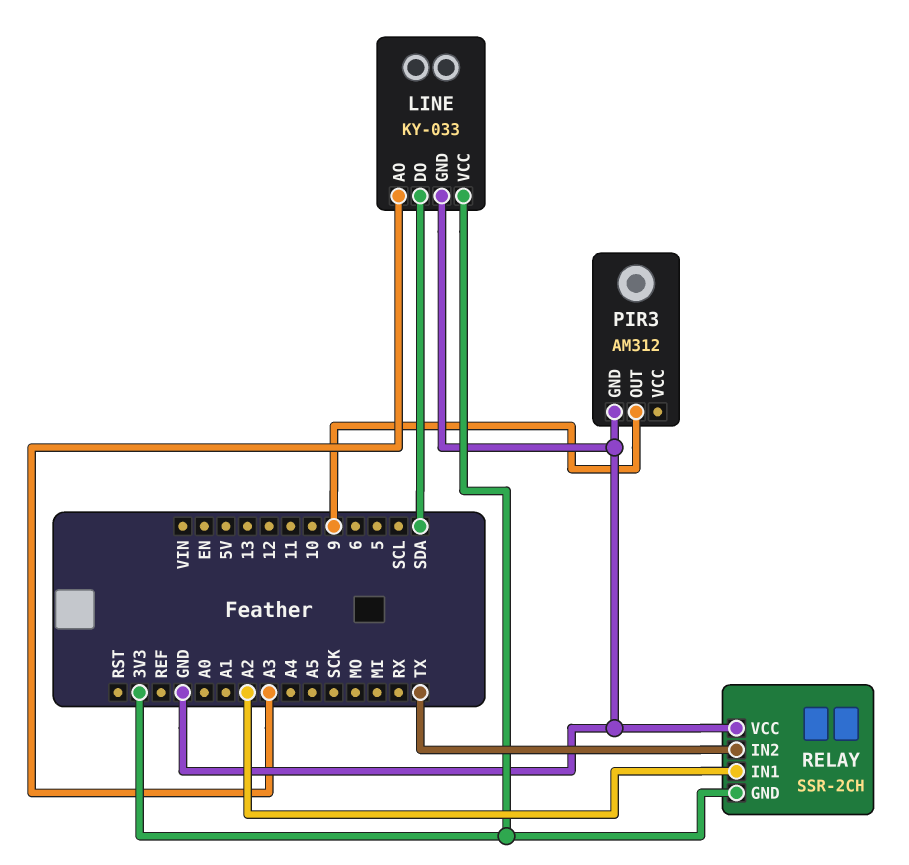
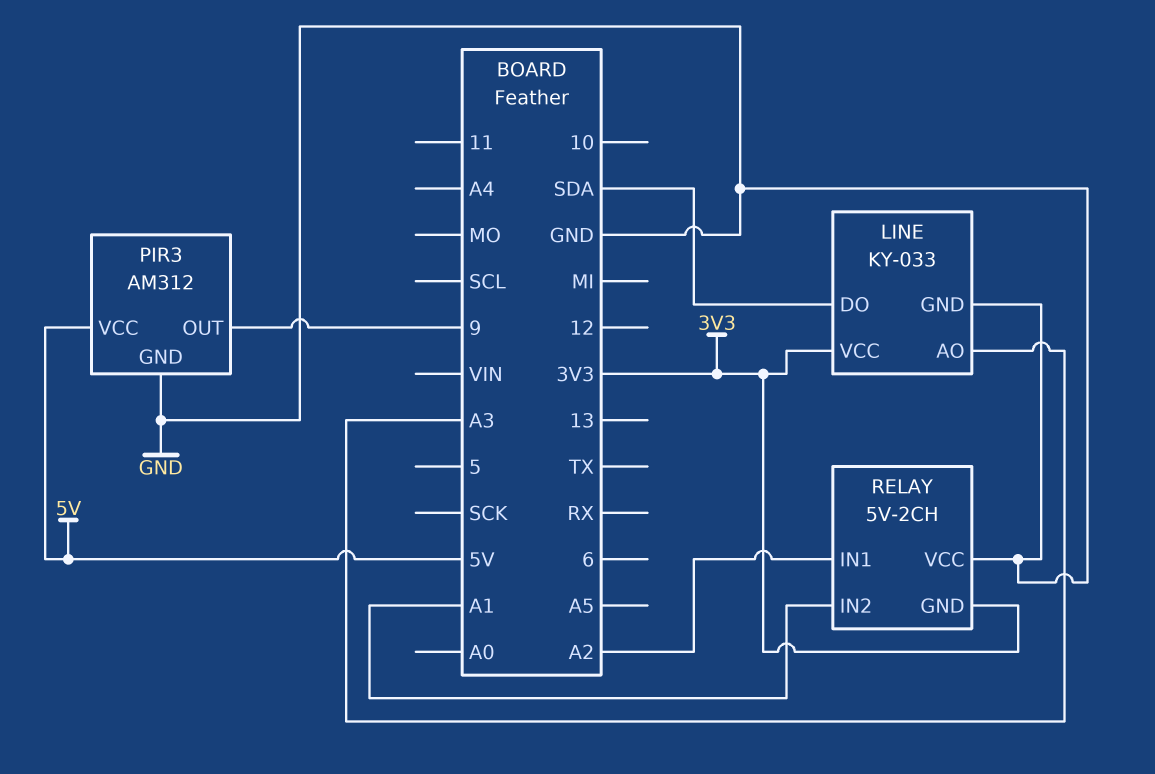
PIR3 pin VCC: none -> 5V
RELAY: SSR-2CH -> 5V-2CH
RELAY pin IN2: TX -> A1

